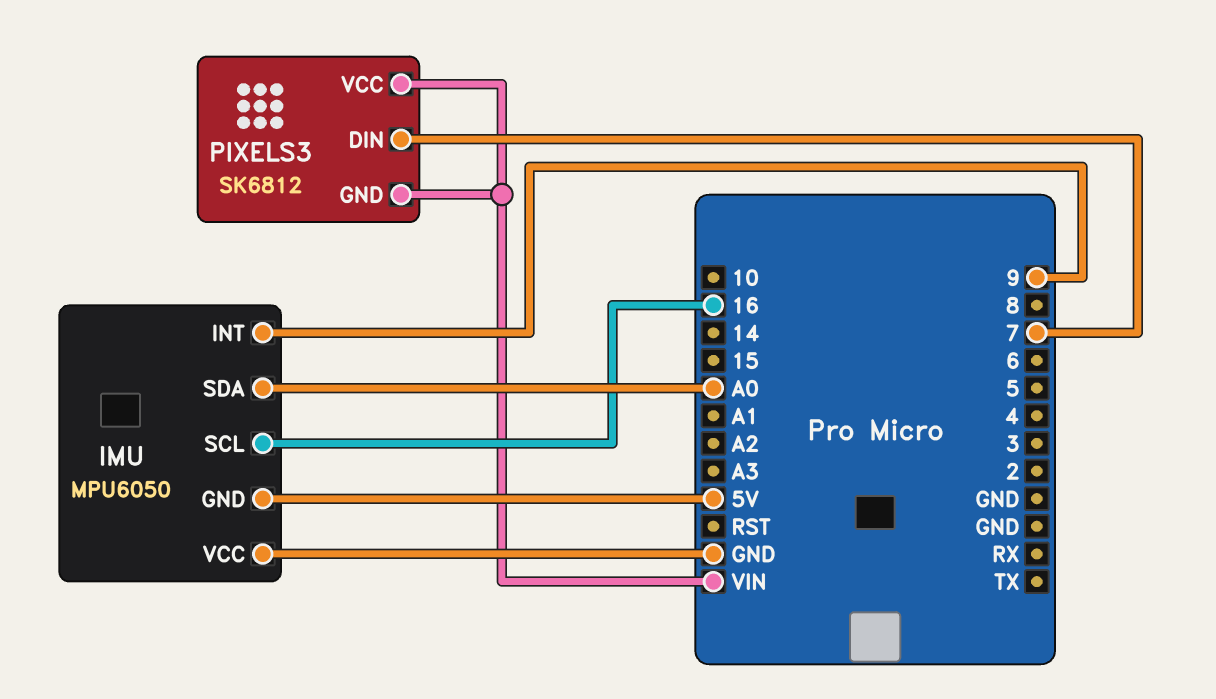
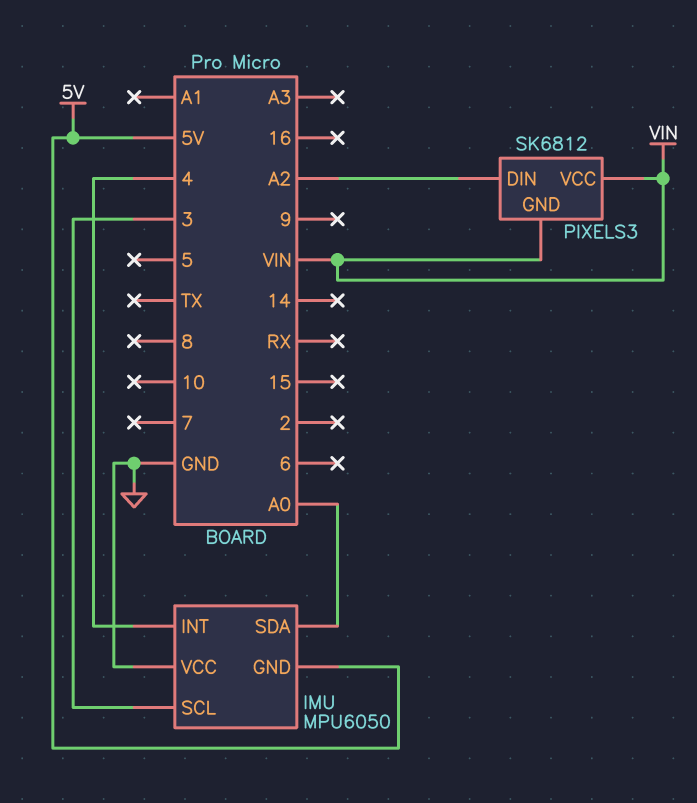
IMU pin INT: 9 -> 4
IMU pin SCL: 16 -> 3
PIXELS3 pin DIN: 7 -> A2

